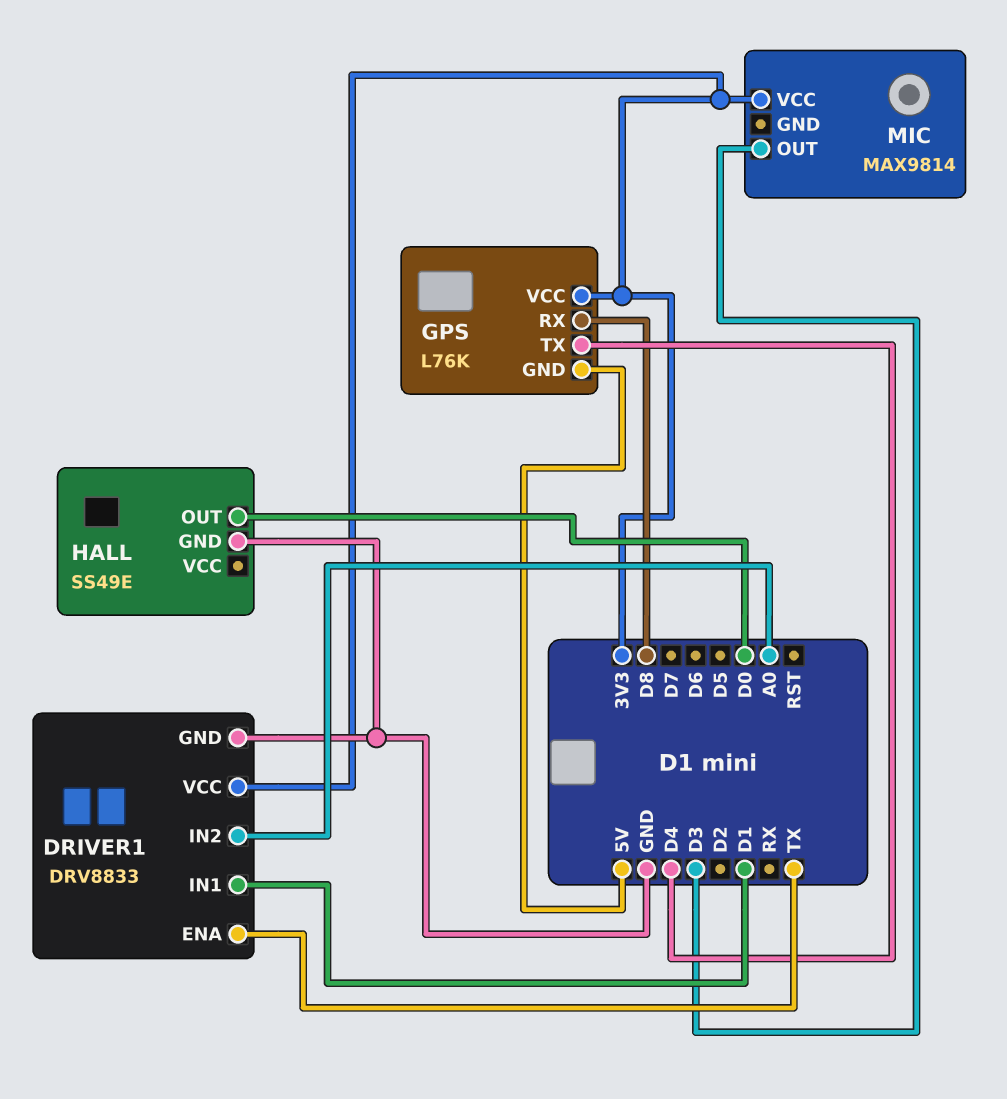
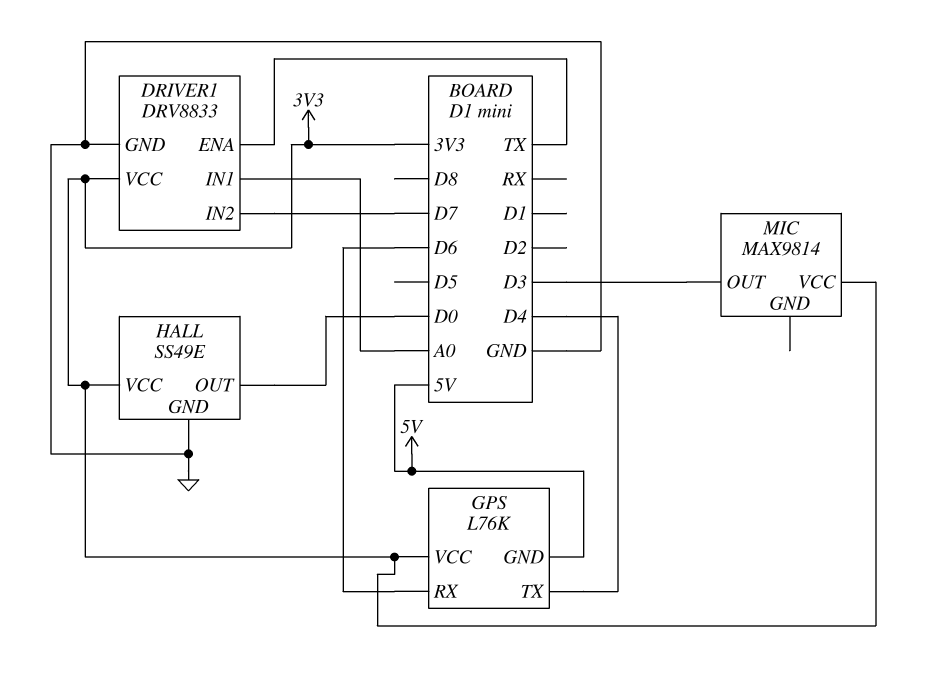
DRIVER1 pin IN1: D1 -> A0
DRIVER1 pin IN2: A0 -> D7
GPS pin RX: D8 -> D6
HALL pin VCC: none -> 3V3

